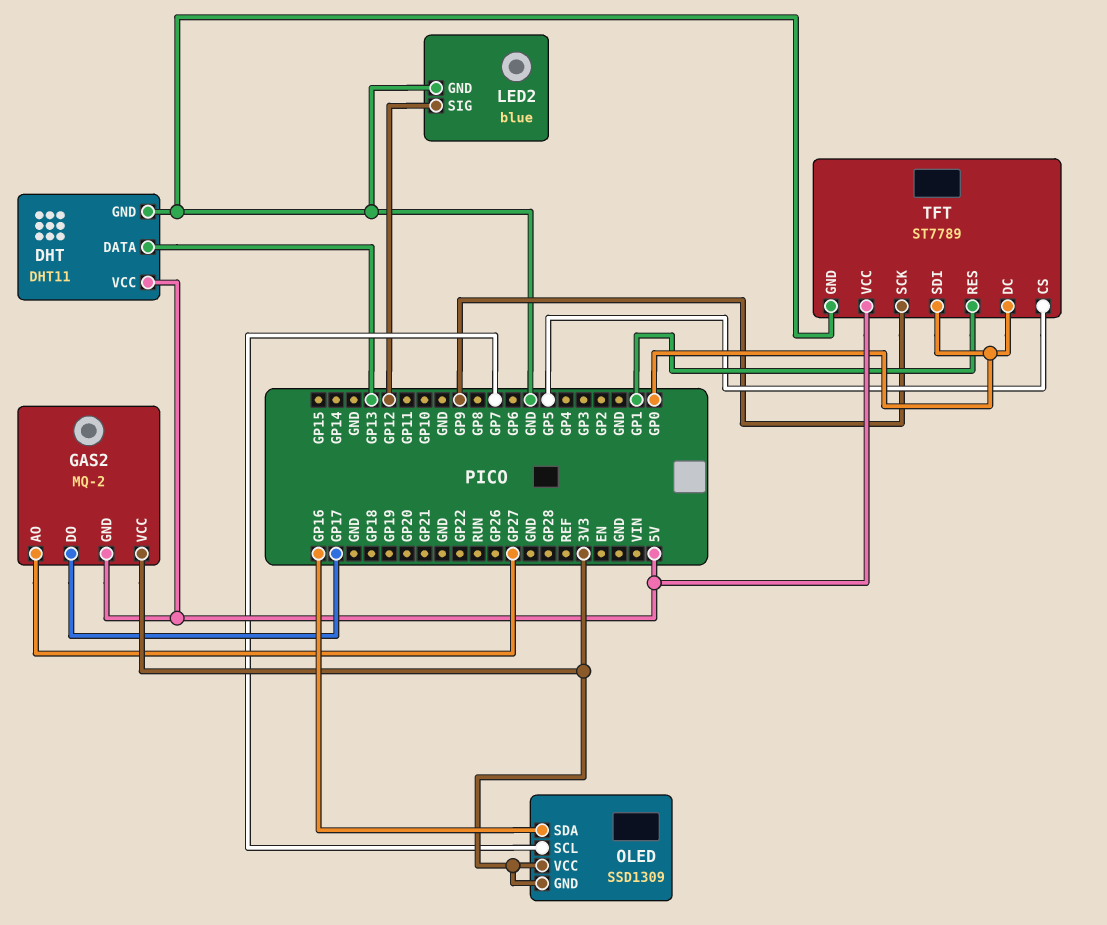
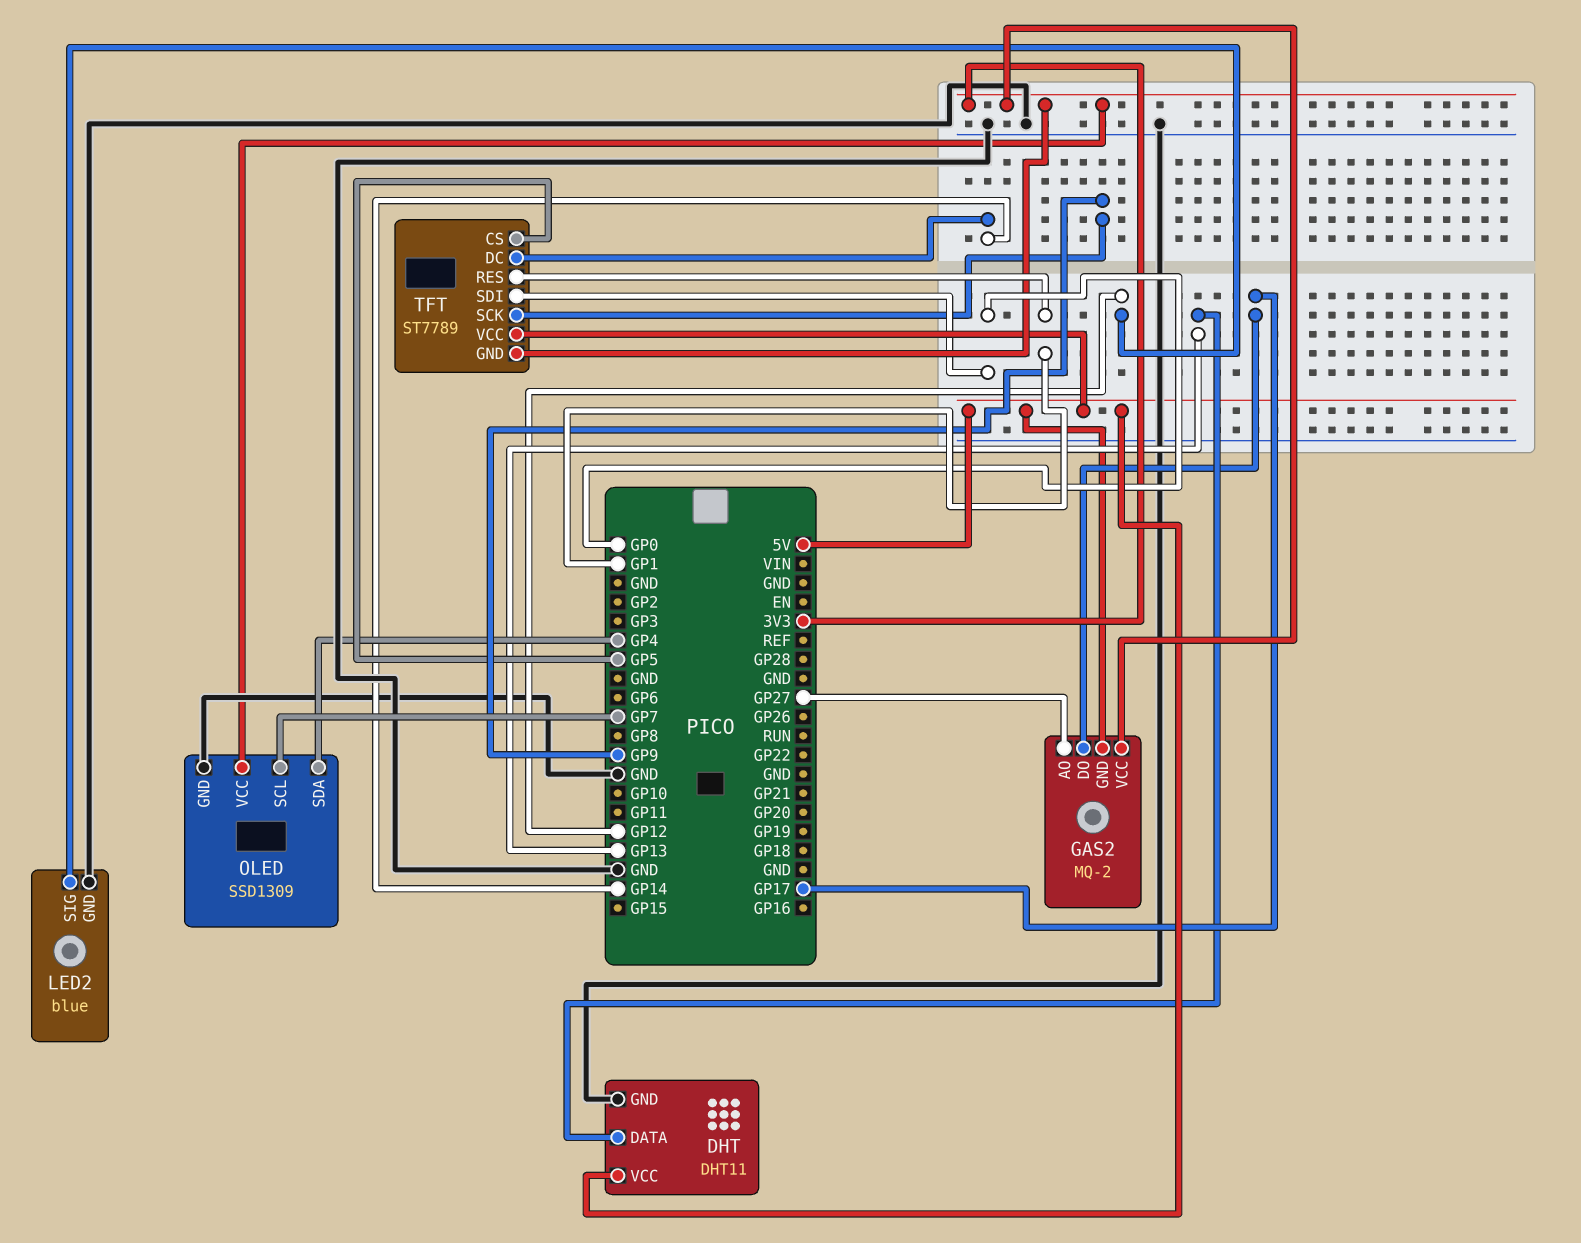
OLED pin GND: 3V3 -> GND
OLED pin SDA: GP16 -> GP4
TFT pin DC: GP0 -> GP14
TFT pin GND: GND -> 3V3

